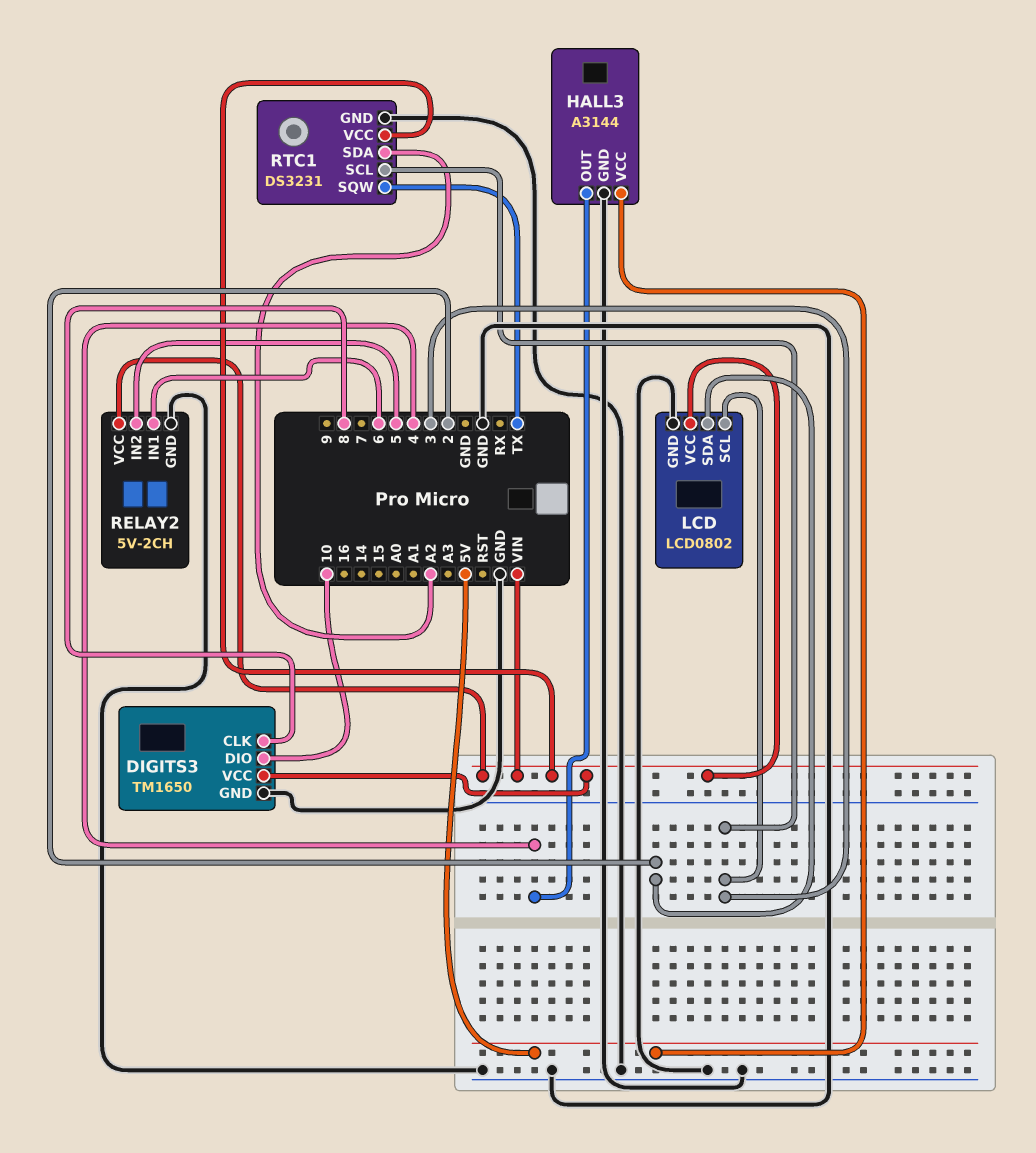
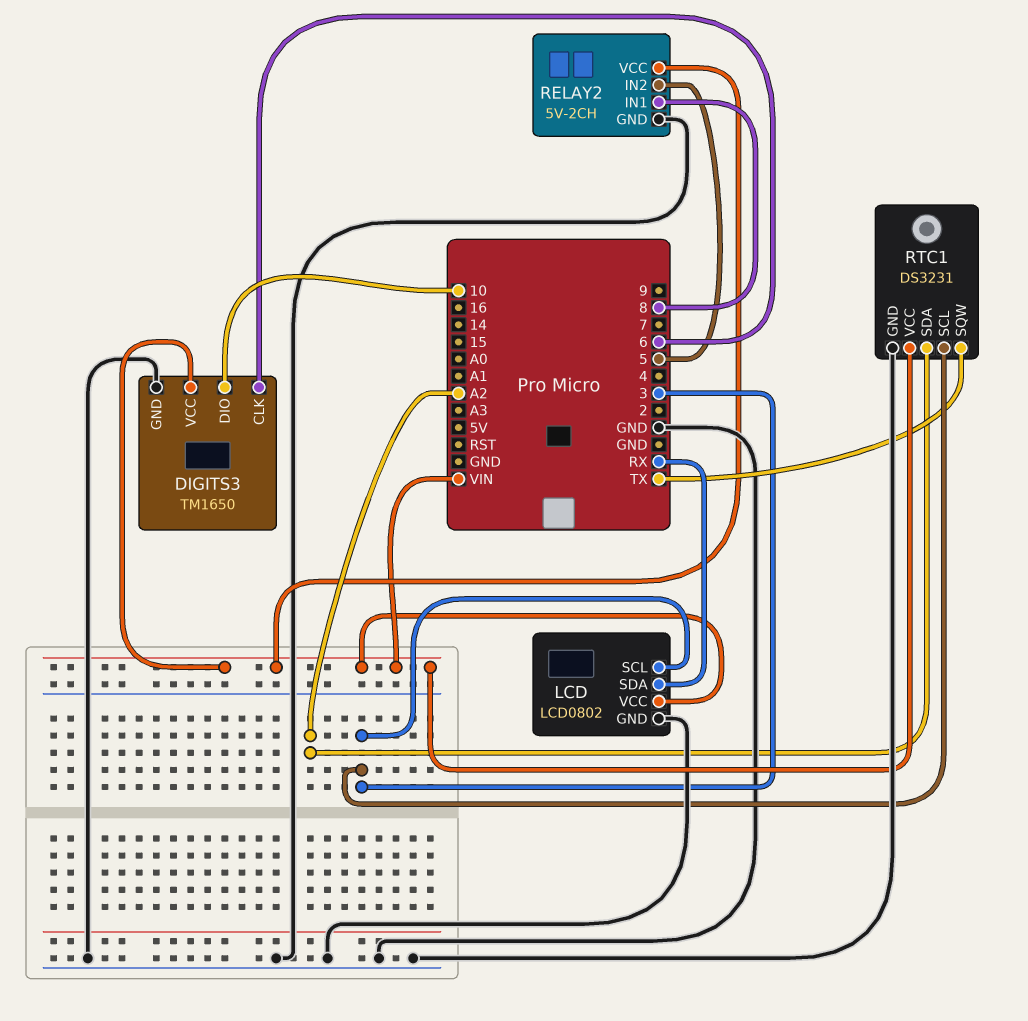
DIGITS3 pin CLK: 8 -> 6
HALL3: A3144 -> none
HALL3 pin GND: GND -> none
HALL3 pin OUT: 4 -> none
HALL3 pin VCC: 5V -> none
LCD pin SDA: 2 -> RX
RELAY2 pin IN1: 6 -> 8

